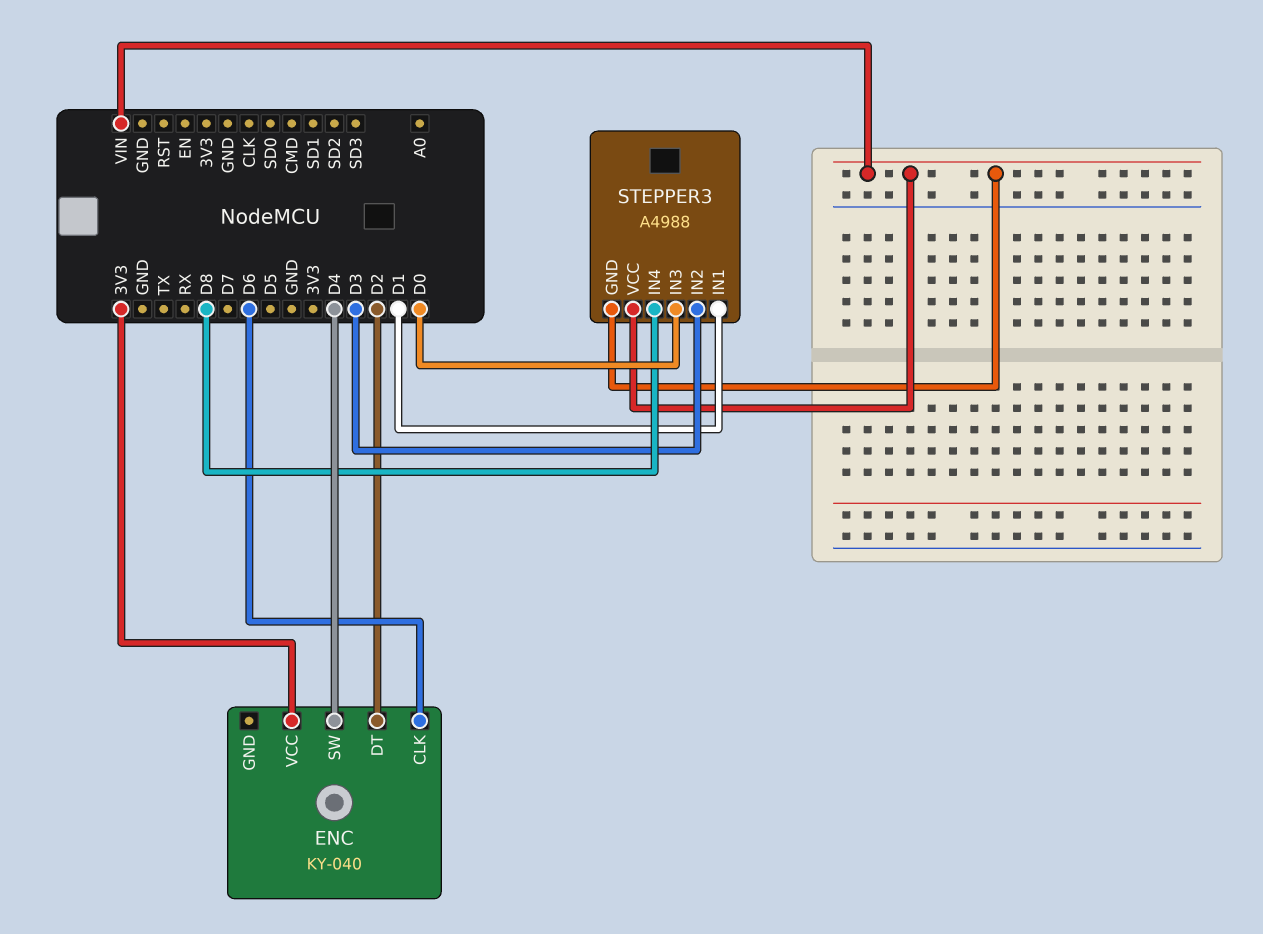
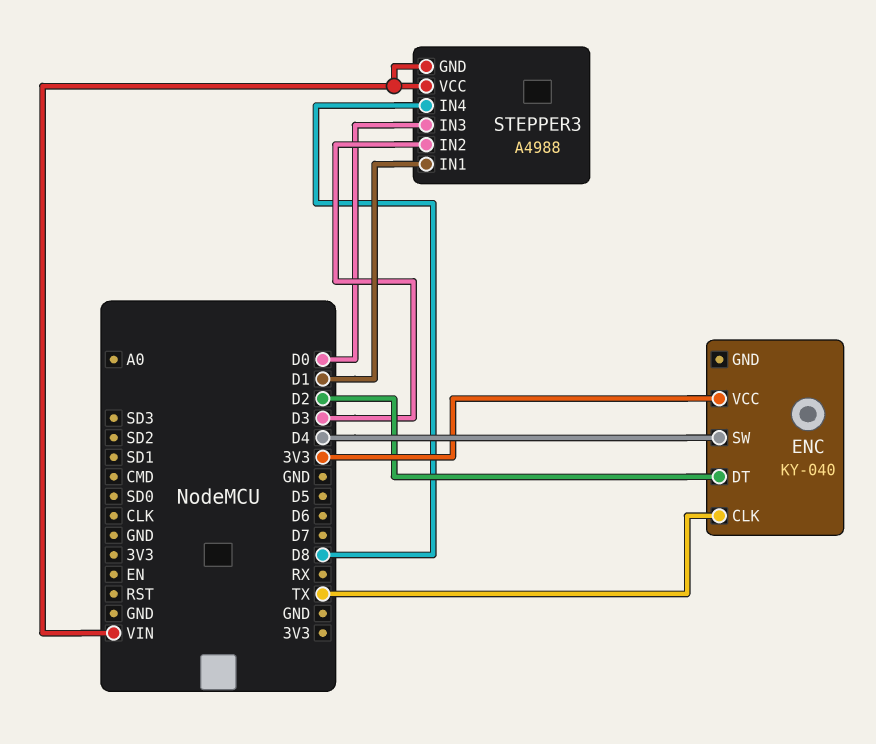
ENC pin CLK: D6 -> TX

